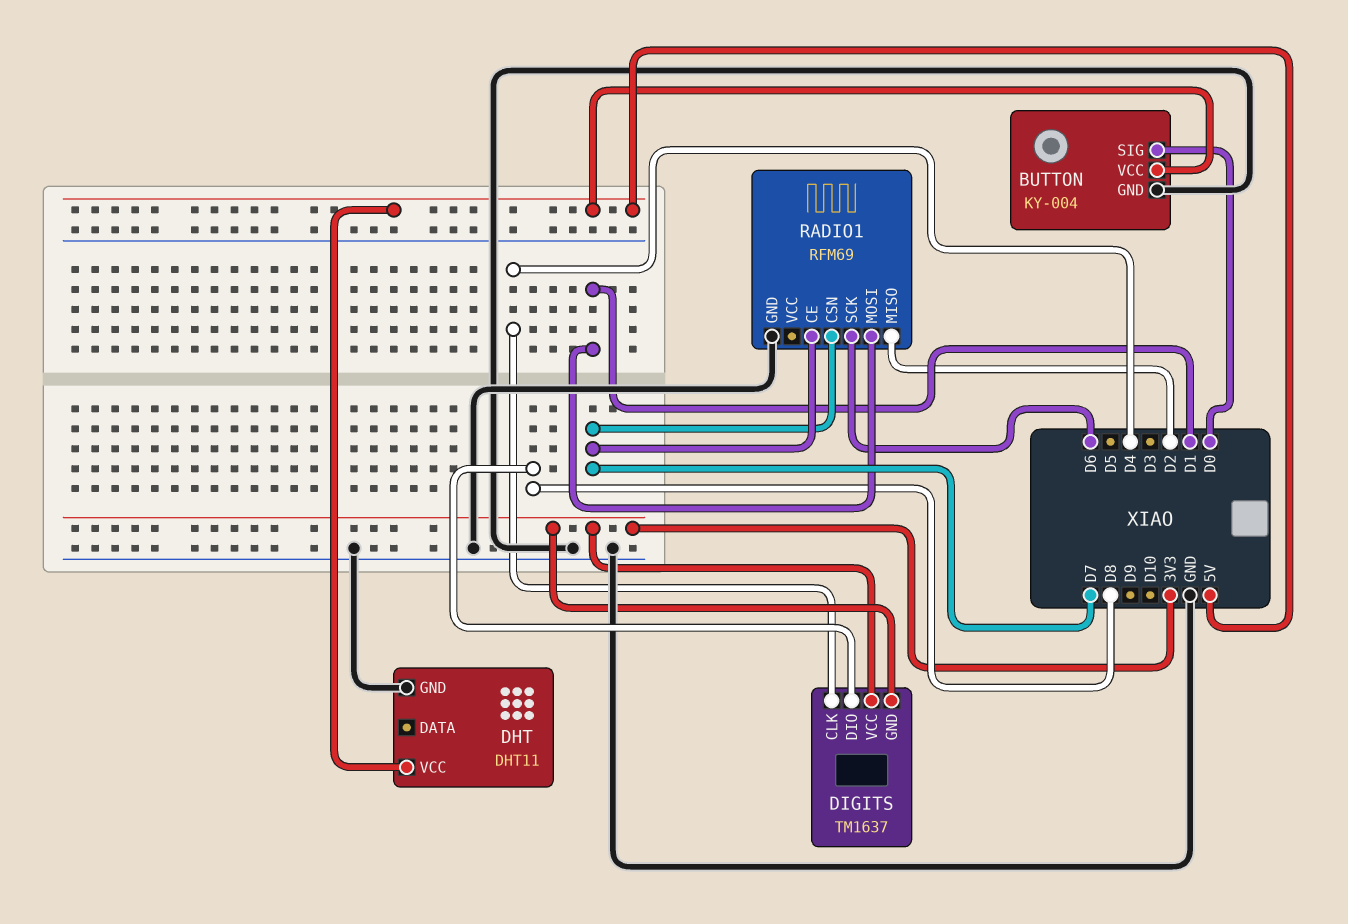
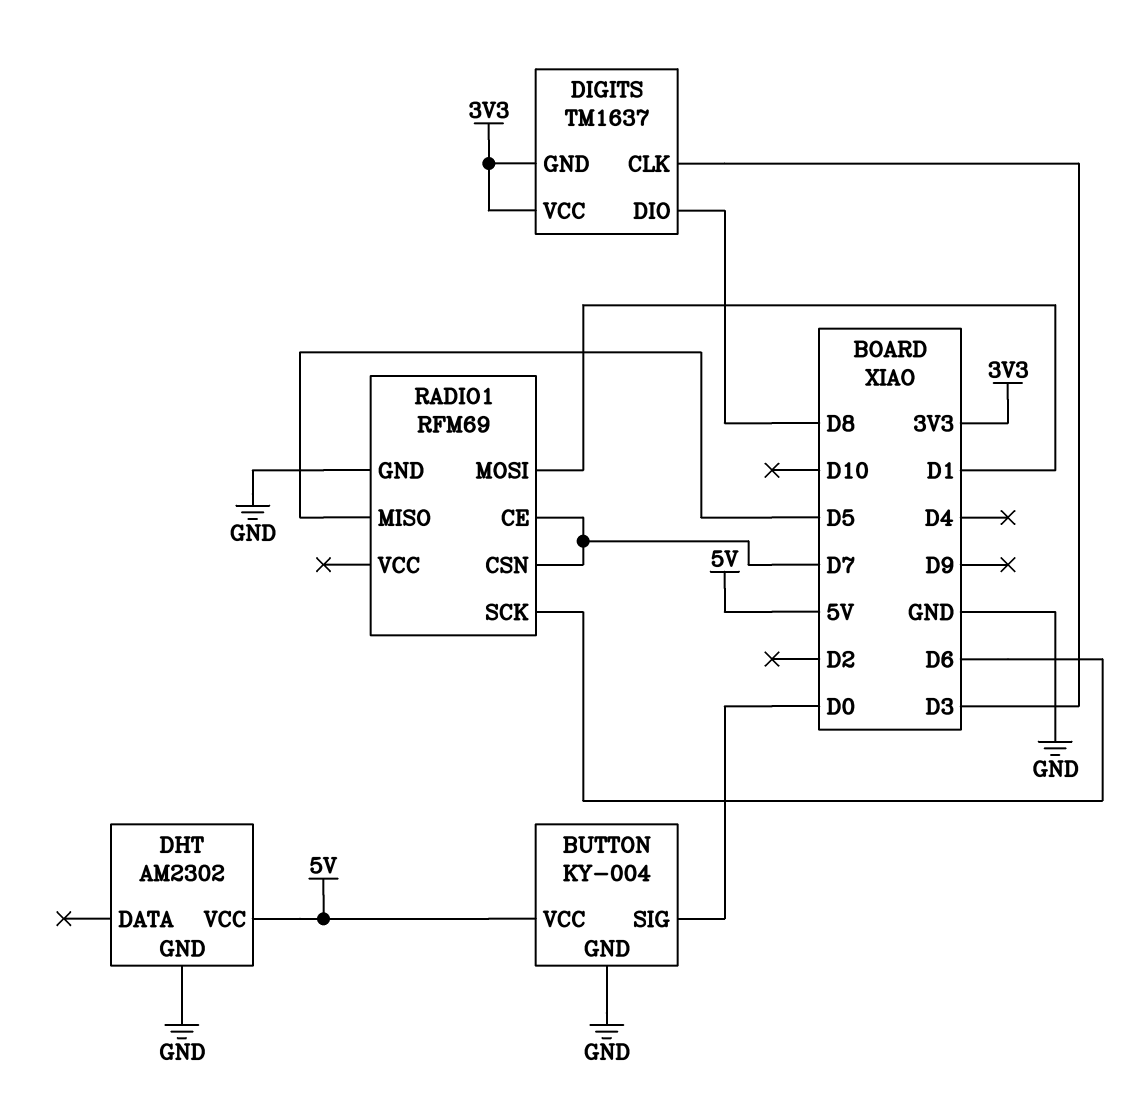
DHT: DHT11 -> AM2302
DIGITS pin CLK: D4 -> D3
RADIO1 pin MISO: D2 -> D5

